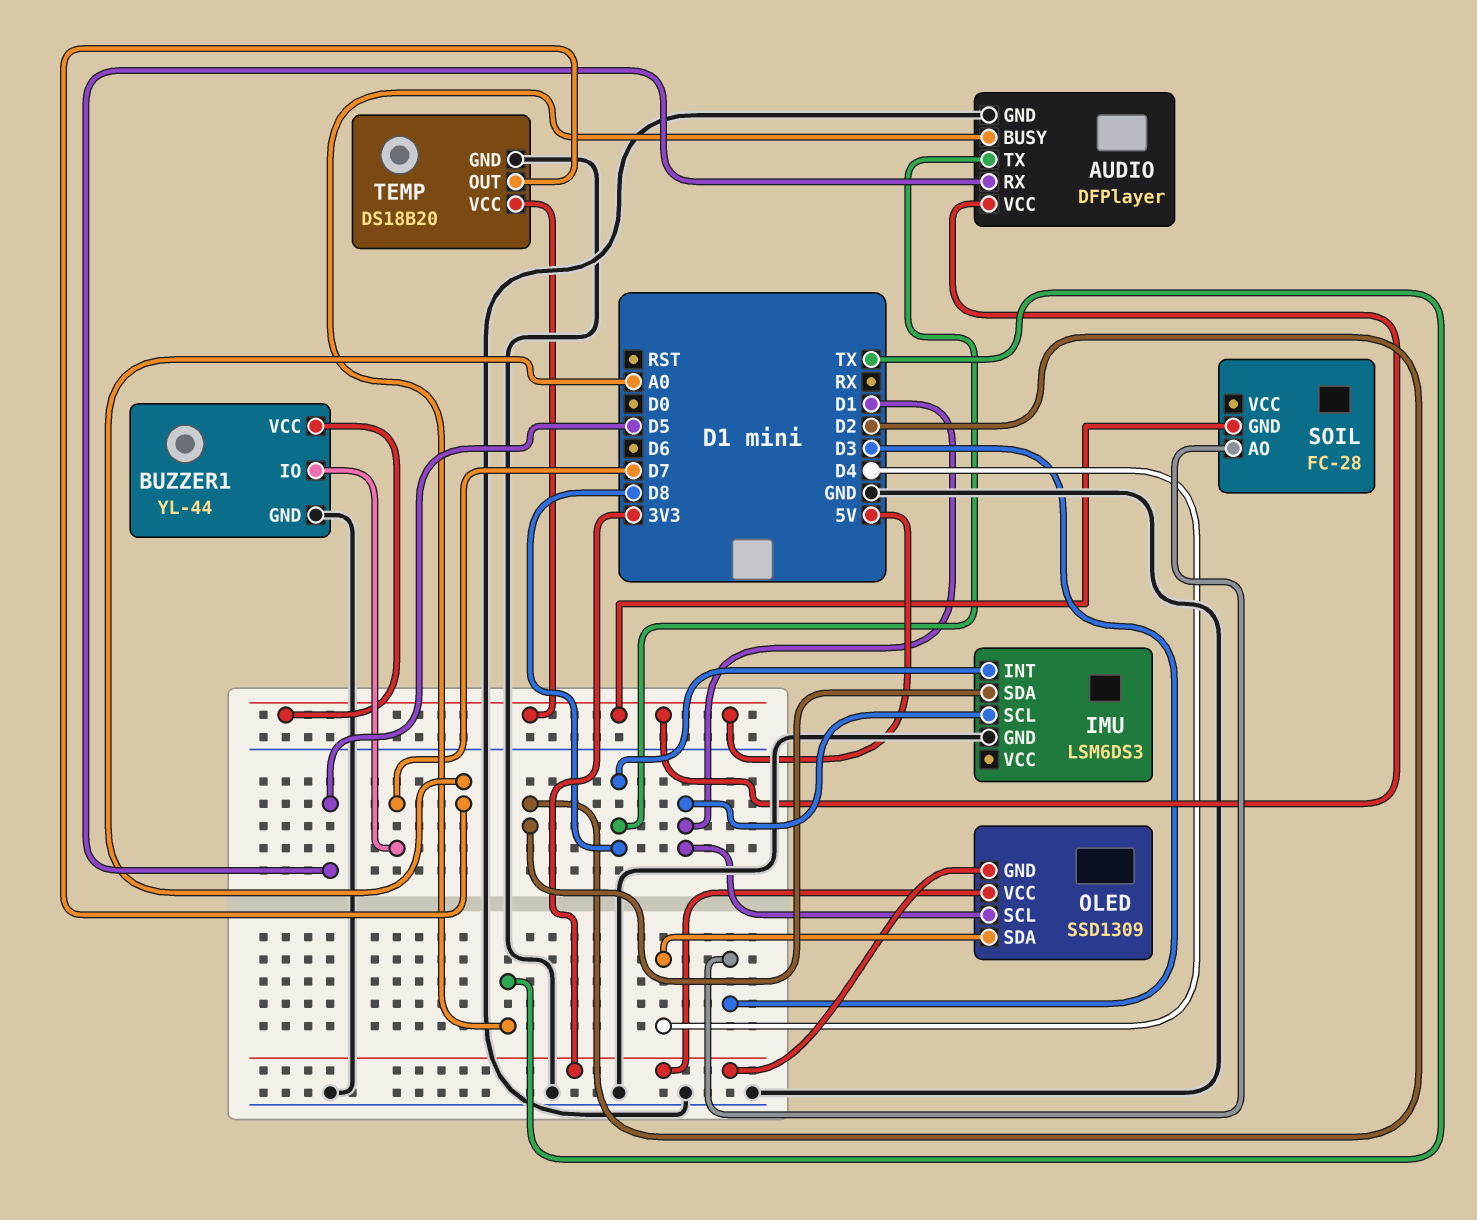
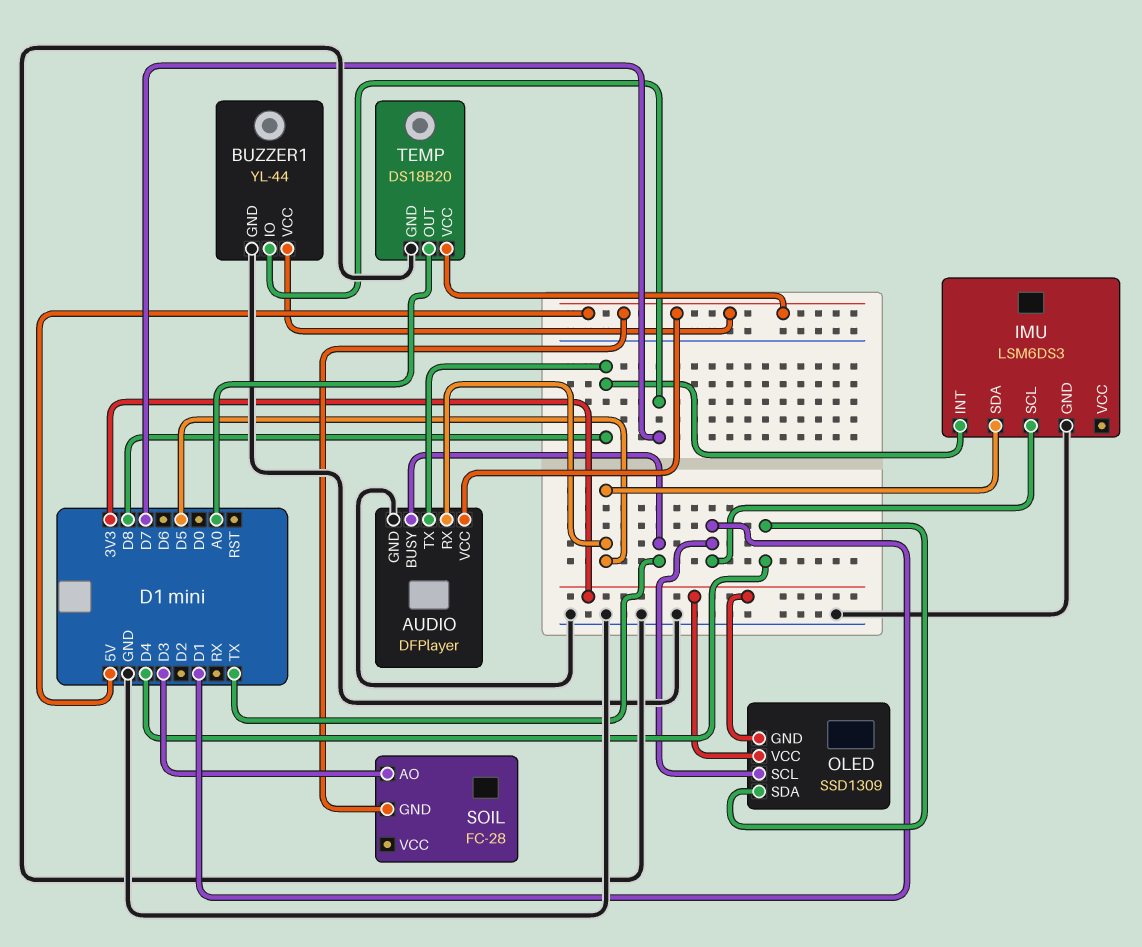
IMU pin SDA: D2 -> D5

